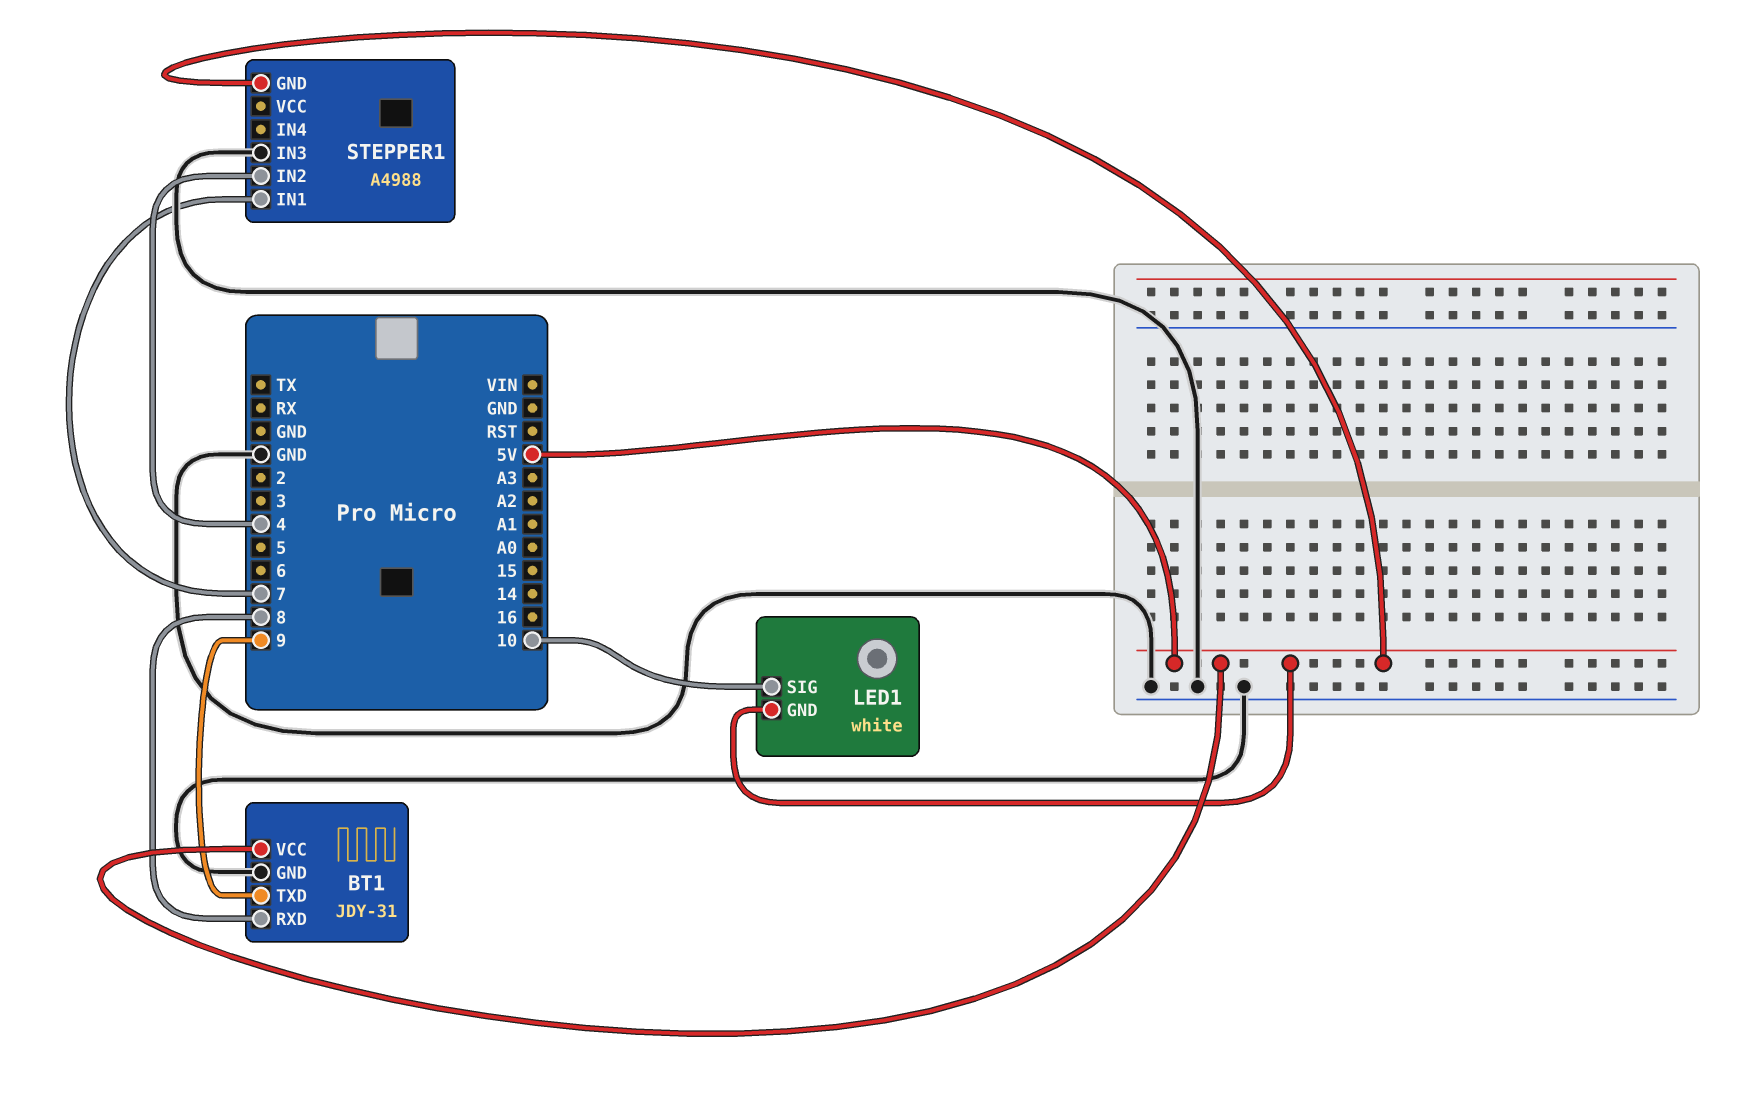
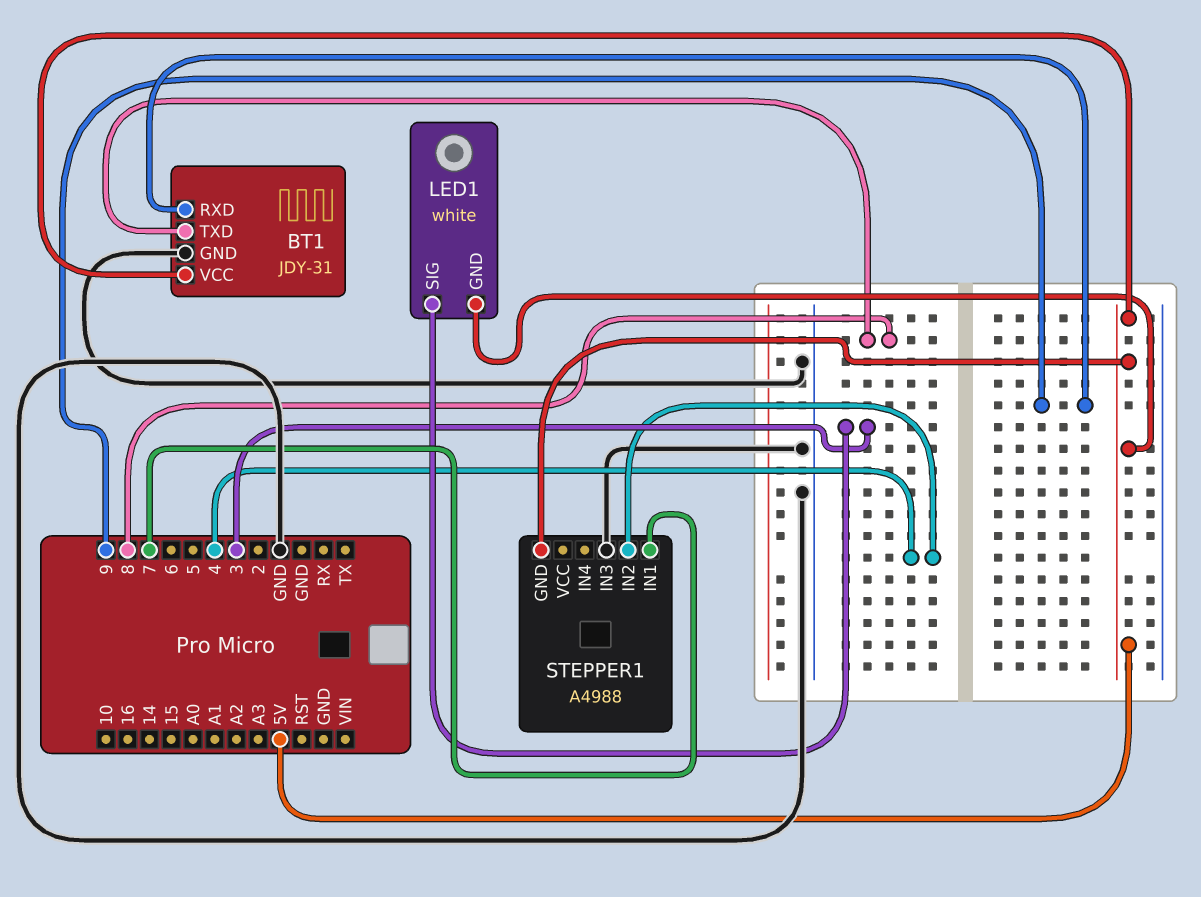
BT1 pin RXD: 8 -> 9
BT1 pin TXD: 9 -> 8
LED1 pin SIG: 10 -> 3

